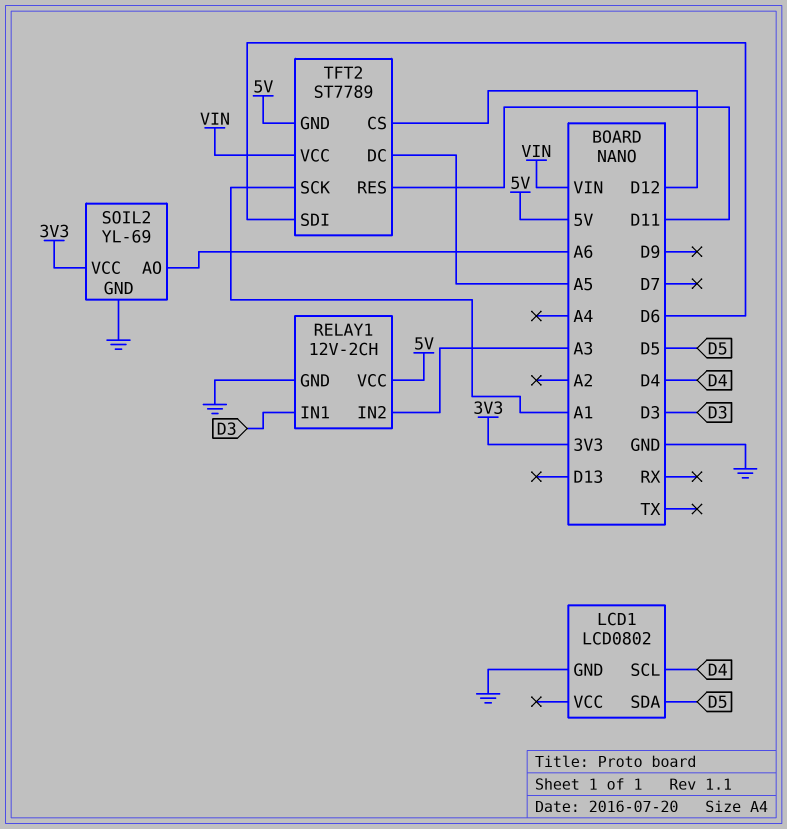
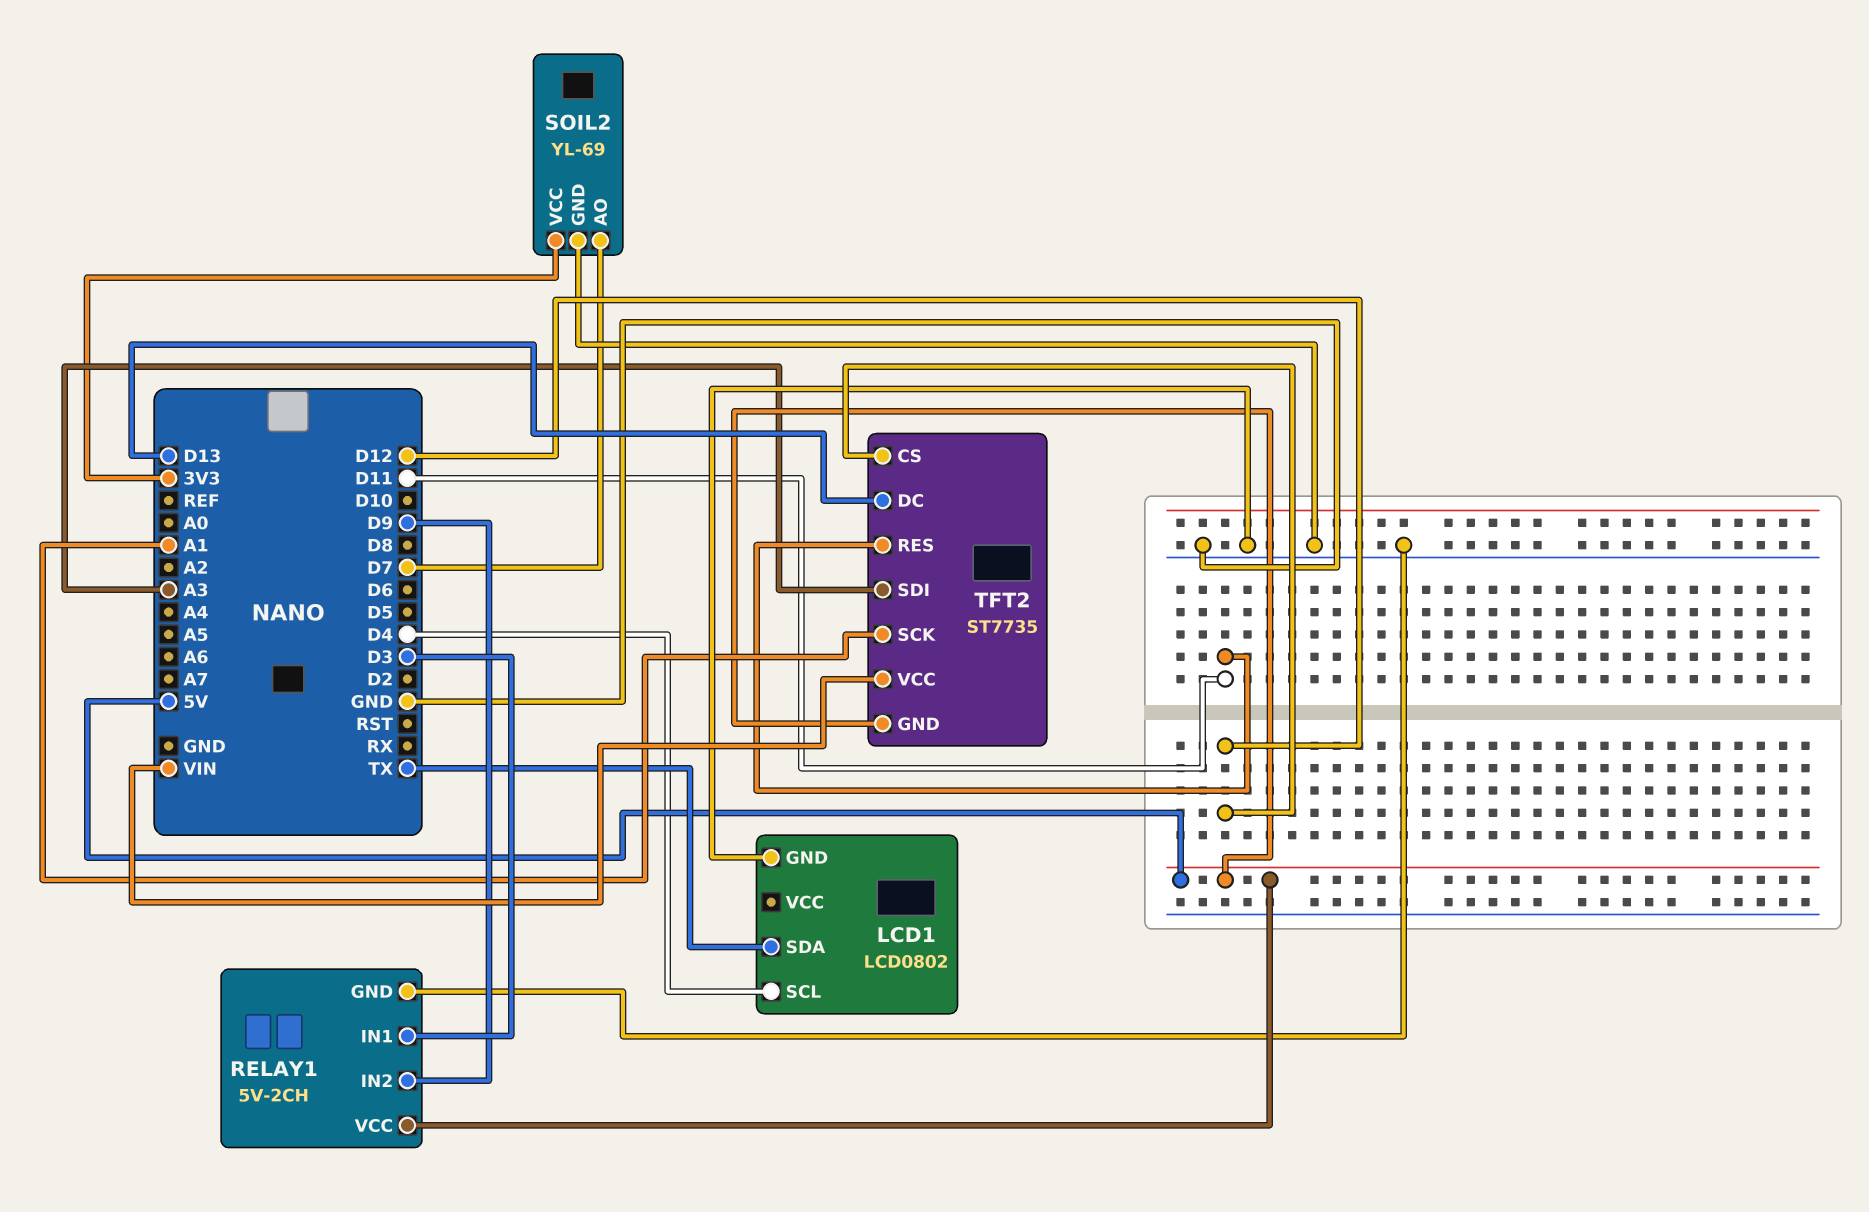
LCD1 pin SDA: D5 -> TX
RELAY1: 12V-2CH -> 5V-2CH
RELAY1 pin IN2: A3 -> D9
SOIL2 pin AO: A6 -> D7
TFT2: ST7789 -> ST7735
TFT2 pin DC: A5 -> D13
TFT2 pin SDI: D6 -> A3

